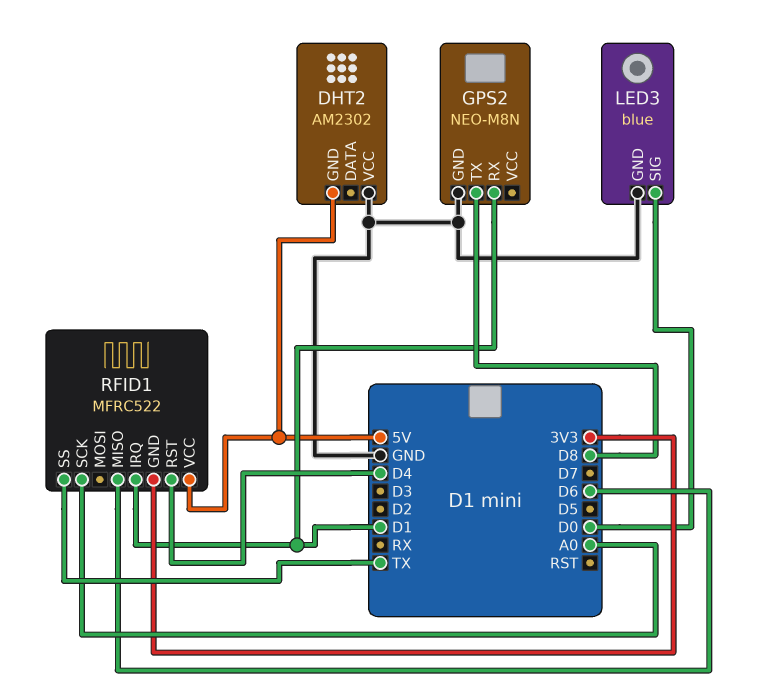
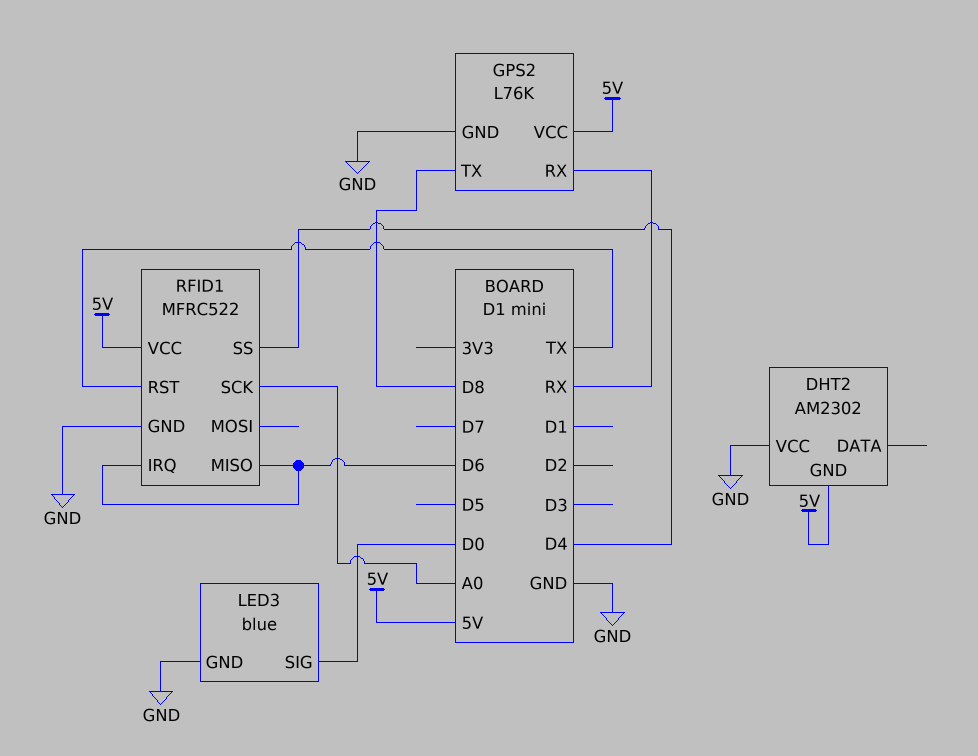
GPS2: NEO-M8N -> L76K
GPS2 pin RX: D1 -> RX
GPS2 pin VCC: none -> 5V
RFID1 pin GND: 3V3 -> GND
RFID1 pin IRQ: D1 -> D6
RFID1 pin RST: D4 -> TX
RFID1 pin SS: TX -> D4

